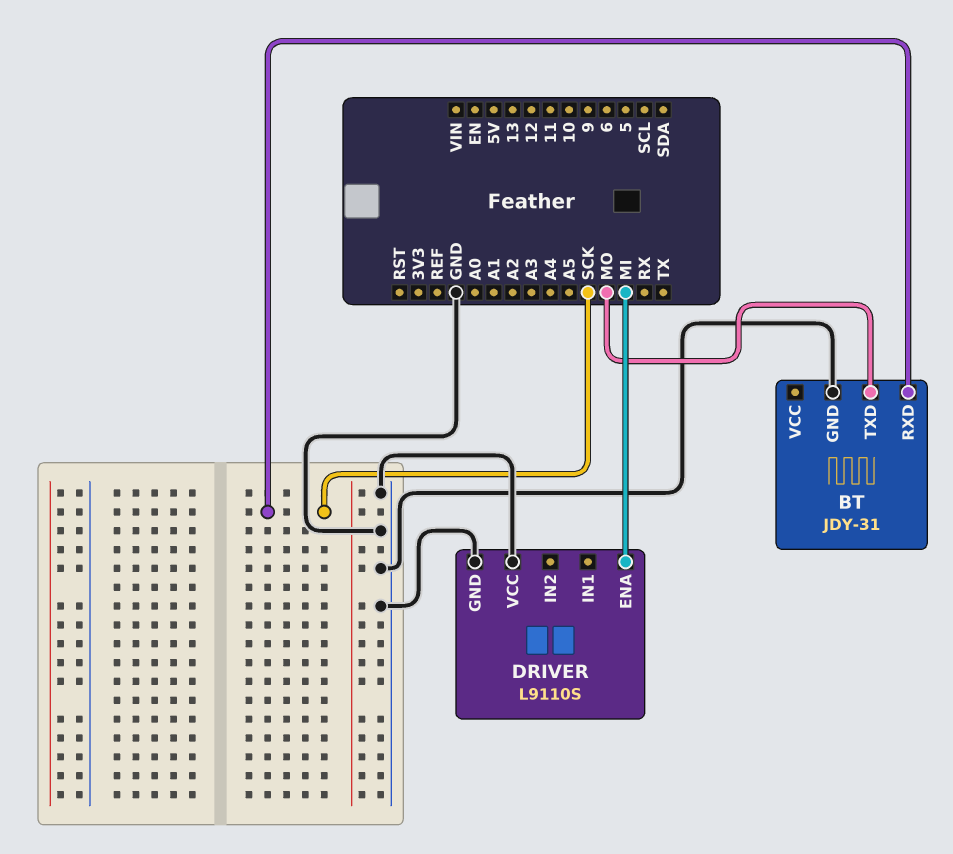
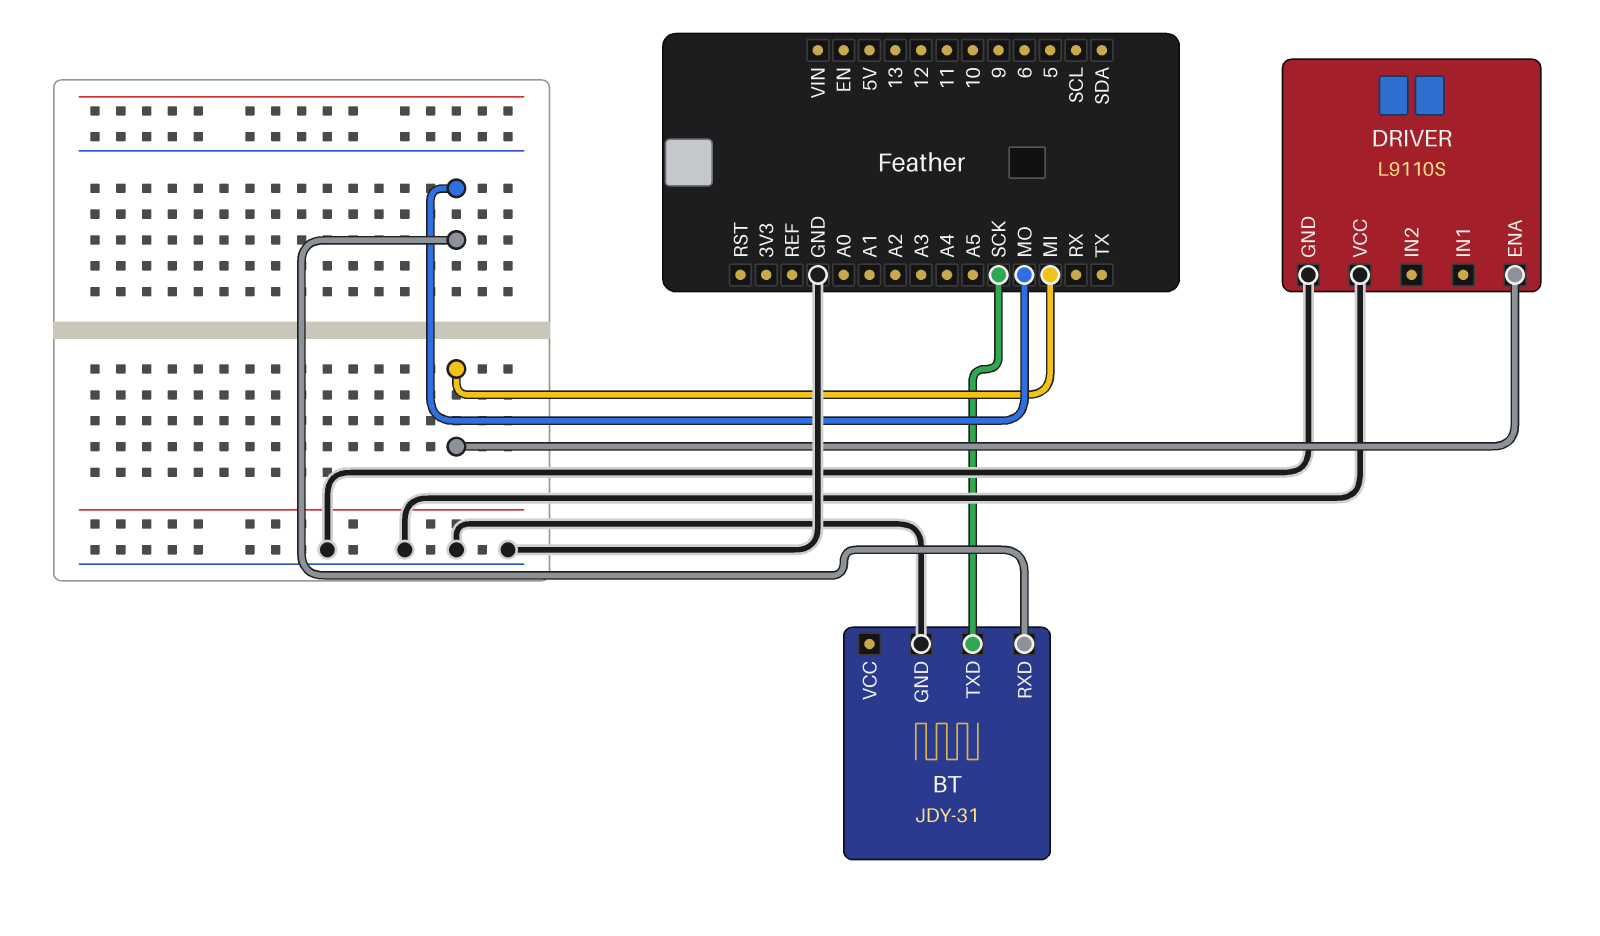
BT pin RXD: SCK -> MO
BT pin TXD: MO -> SCK

